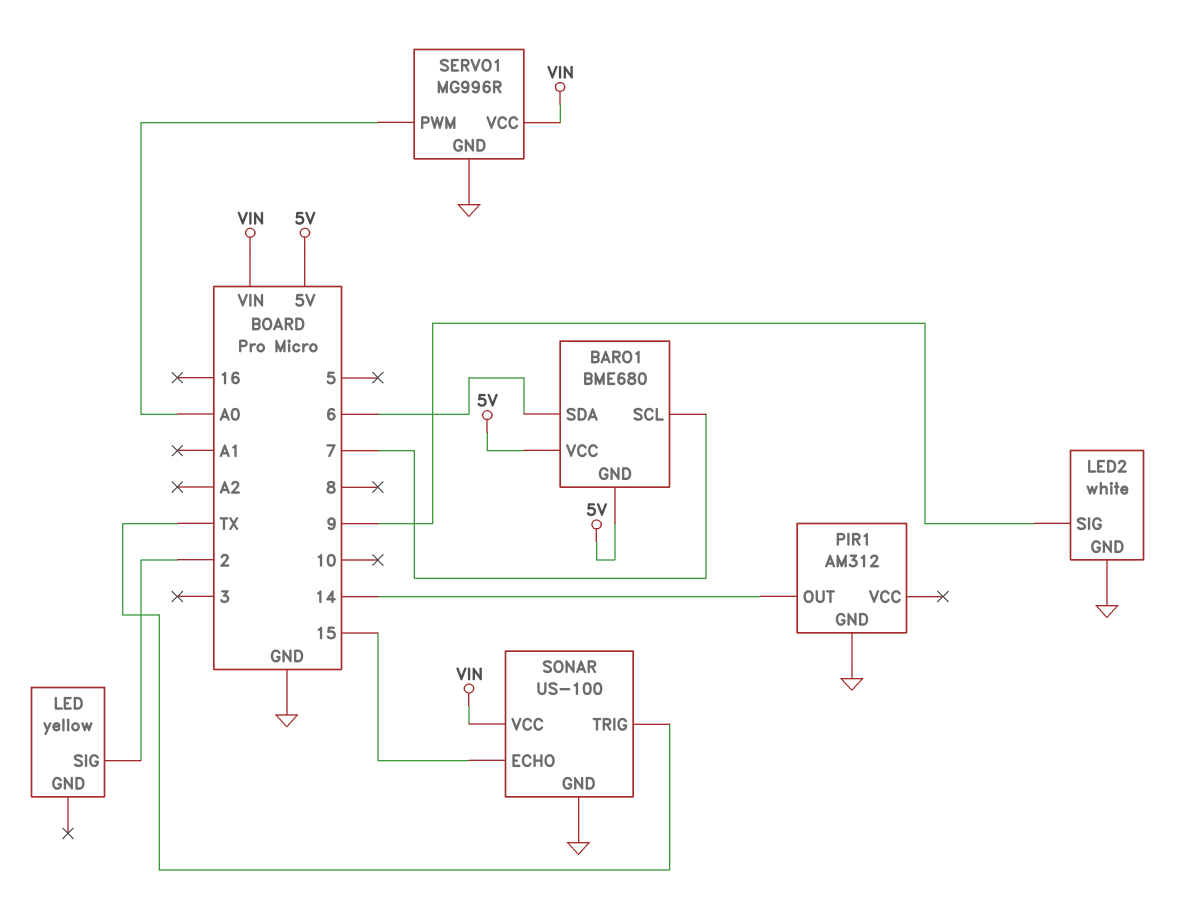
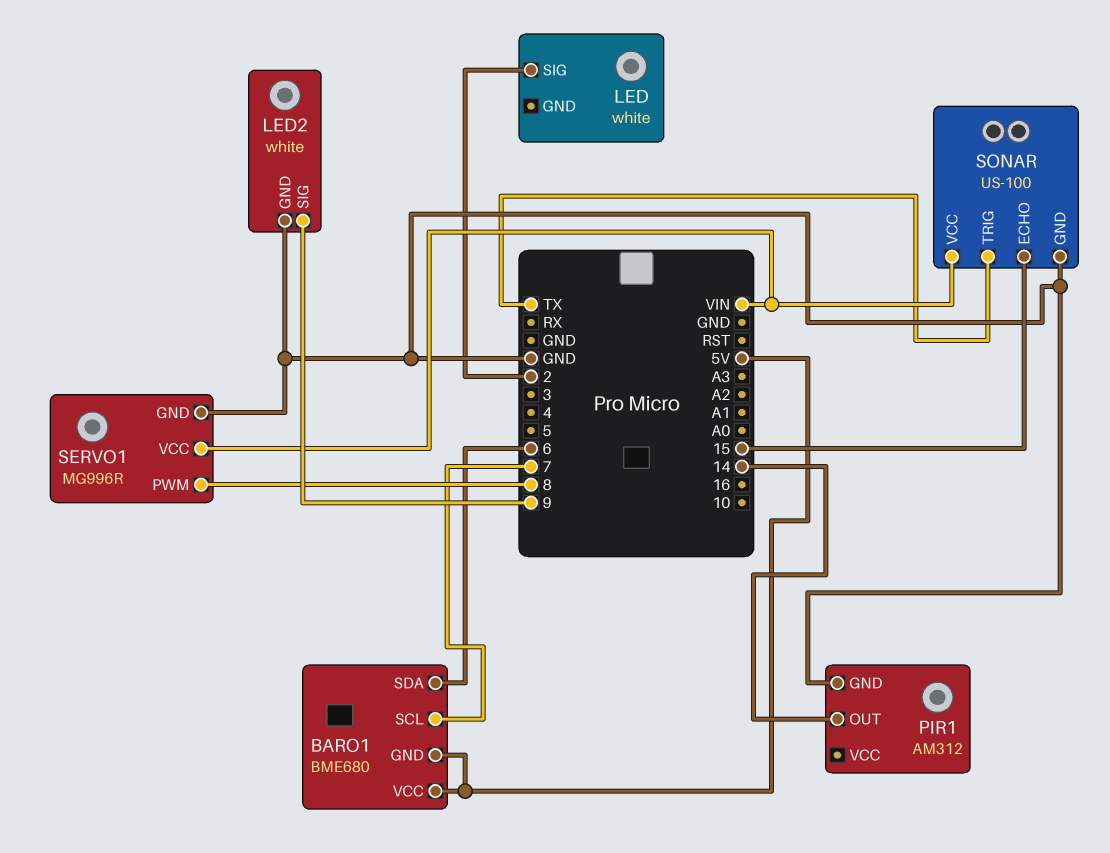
LED: yellow -> white
SERVO1 pin PWM: A0 -> 8

